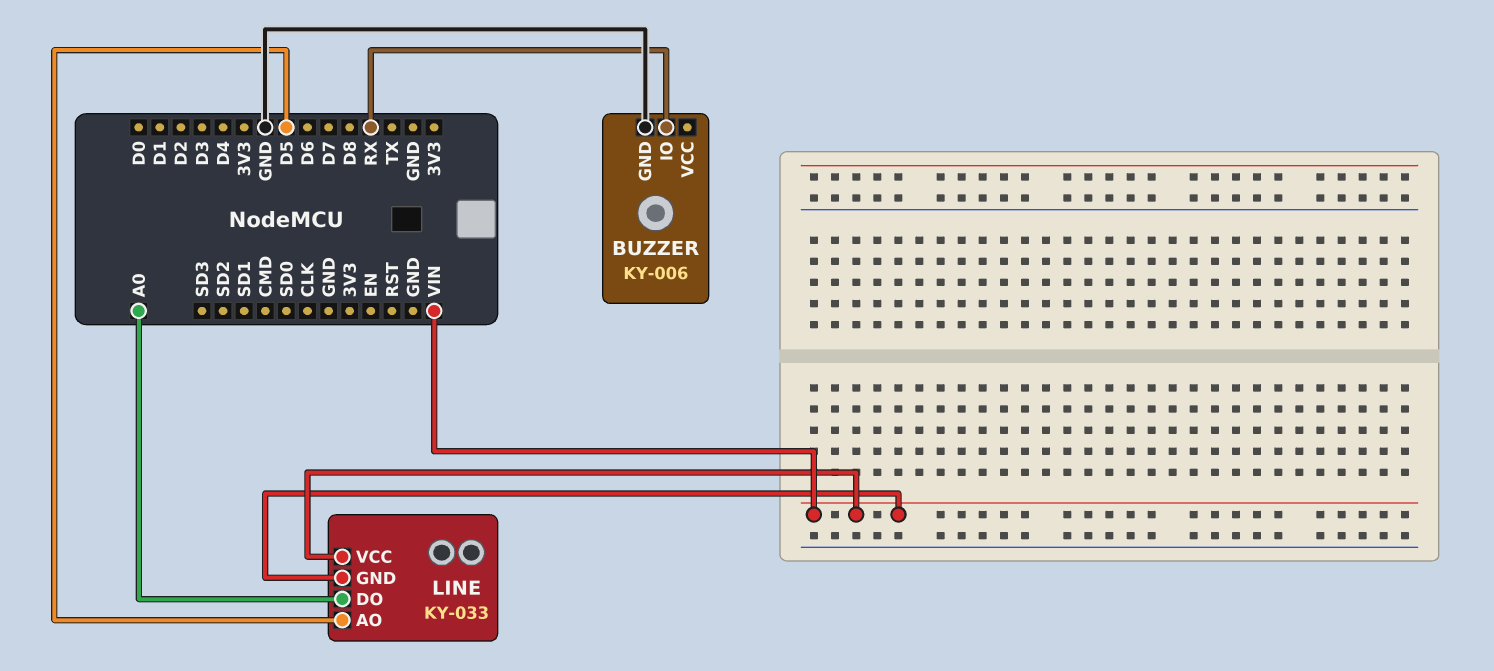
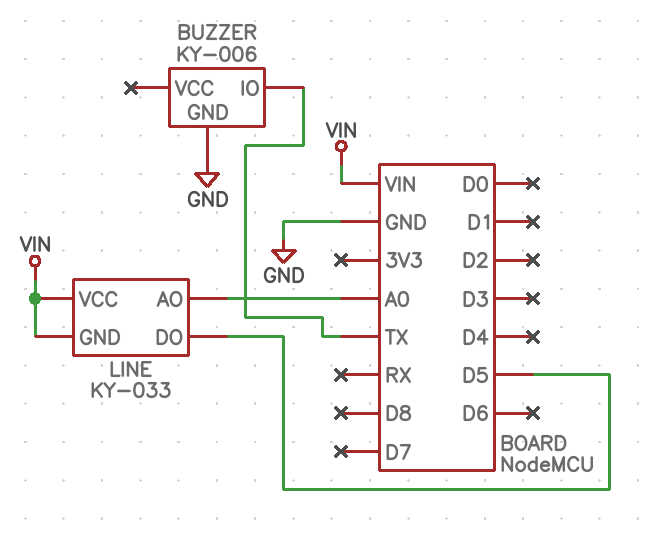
BUZZER pin IO: RX -> TX
LINE pin AO: D5 -> A0
LINE pin DO: A0 -> D5

